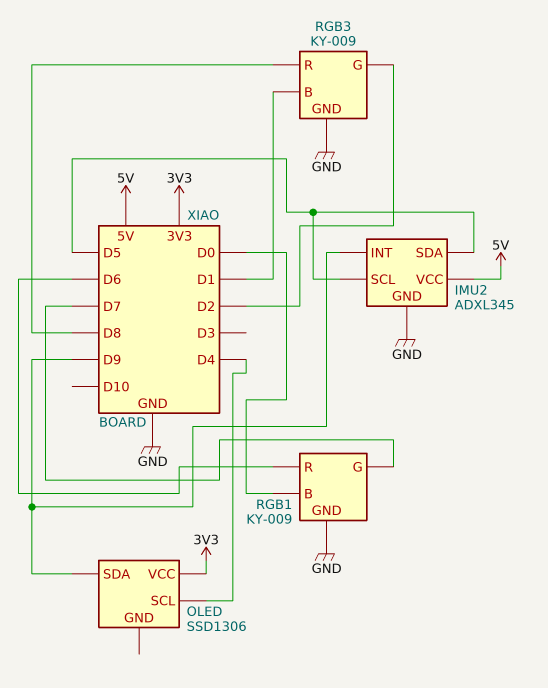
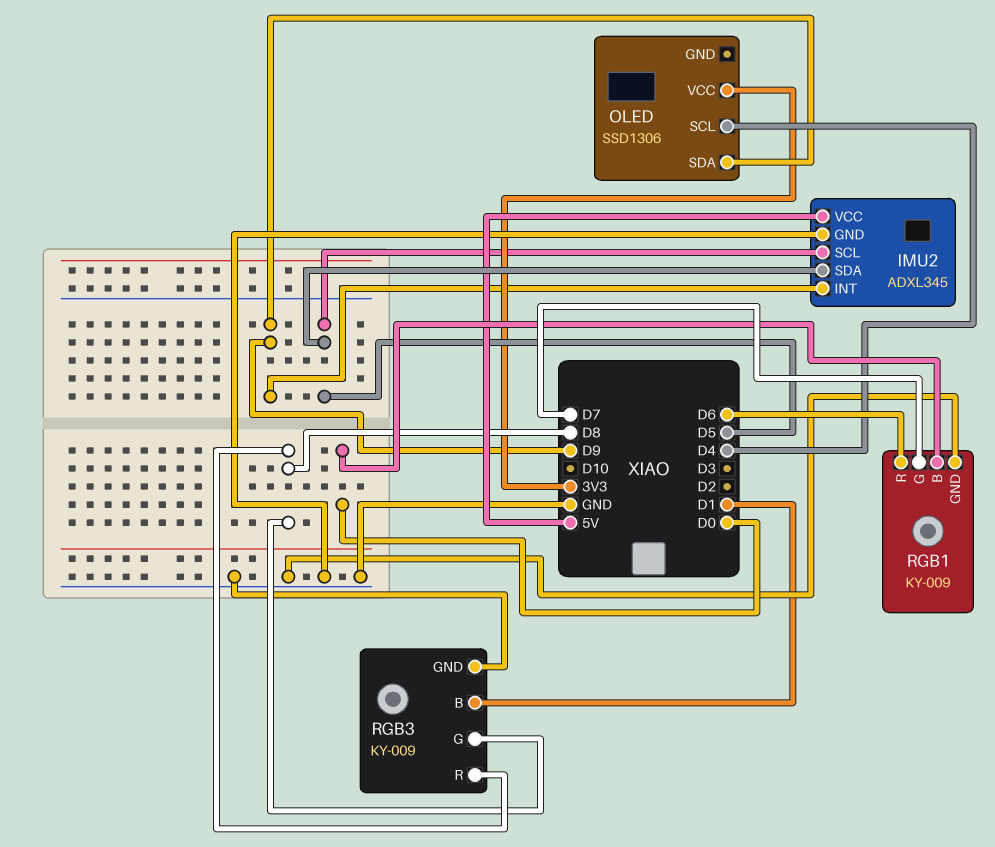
RGB3 pin G: D2 -> D8

